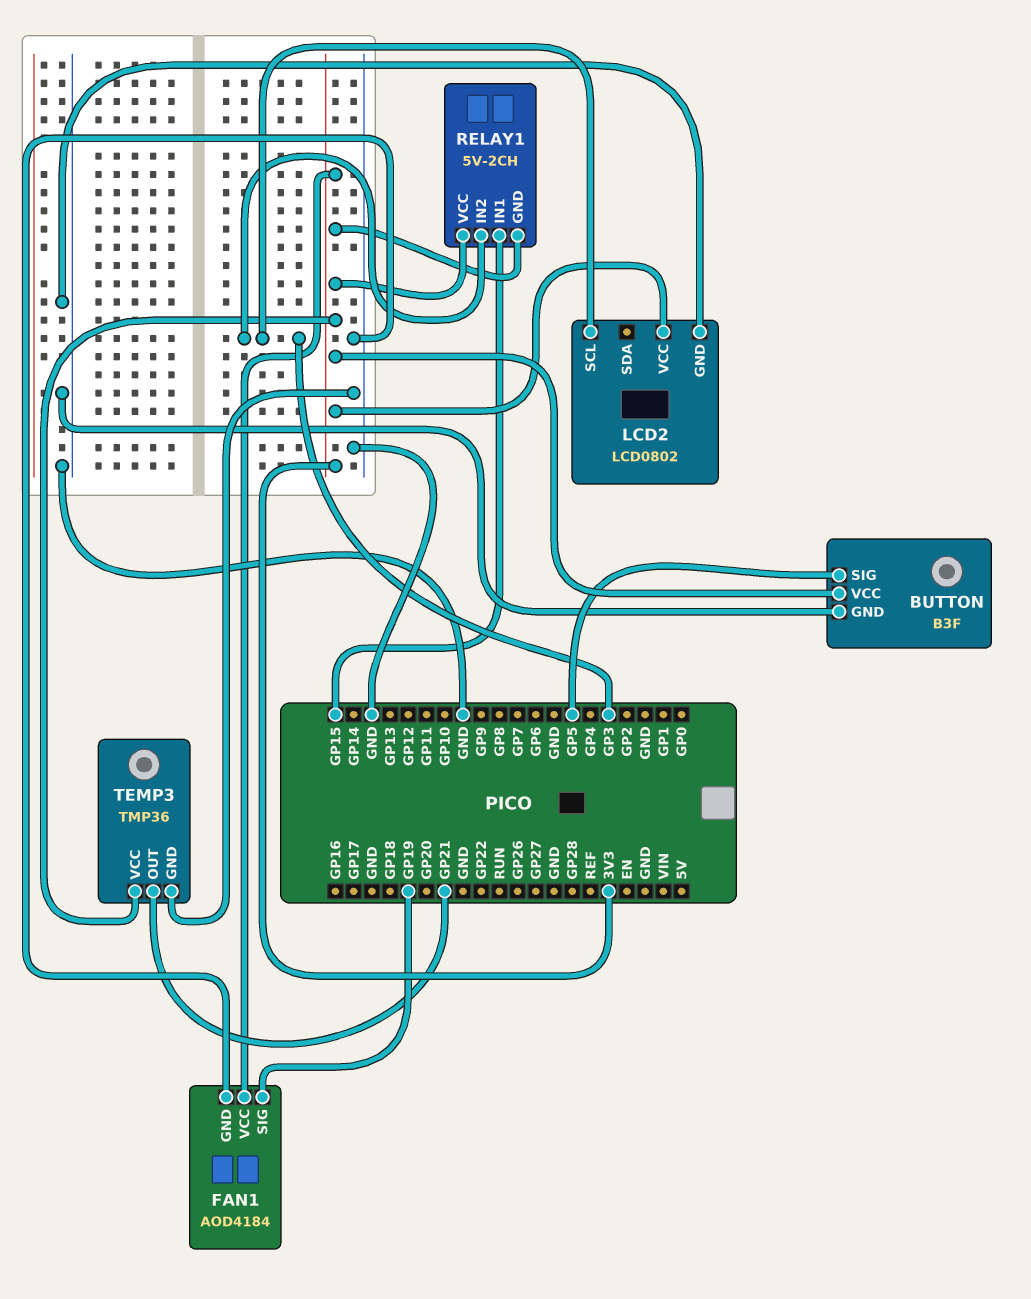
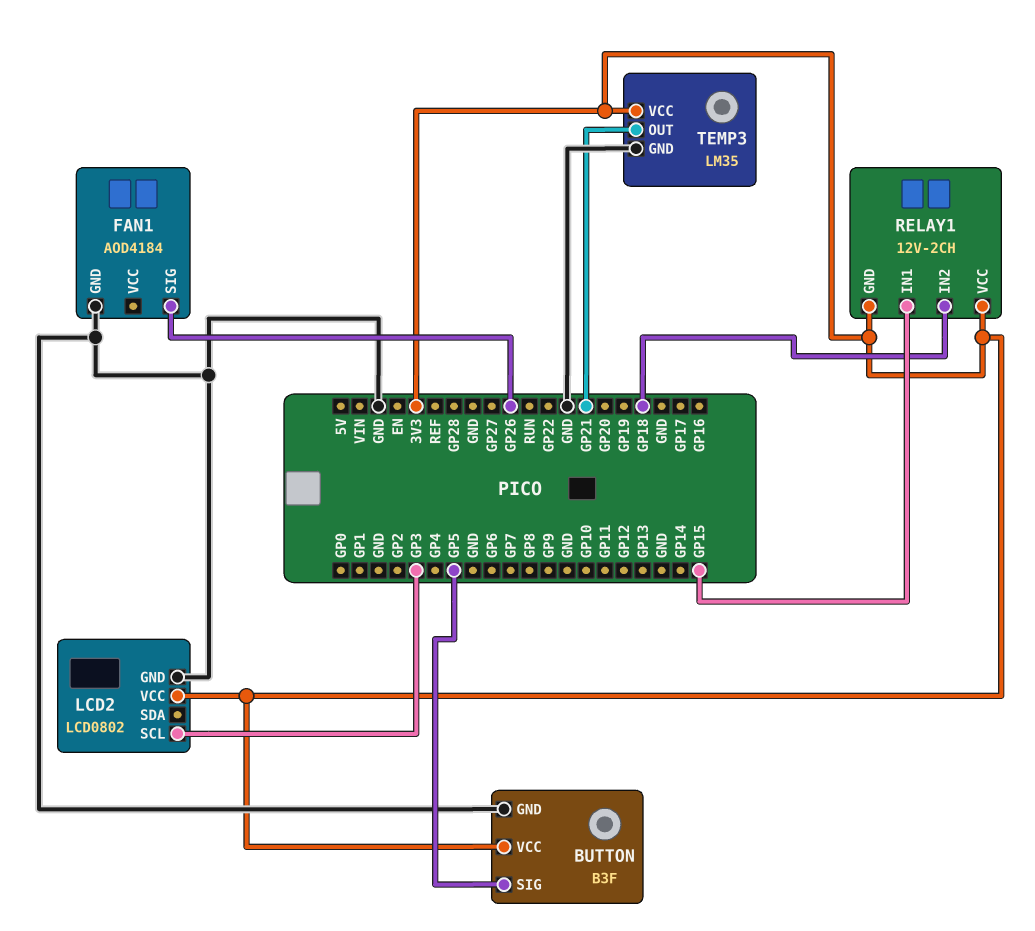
FAN1 pin SIG: GP19 -> GP26
FAN1 pin VCC: 3V3 -> none
RELAY1: 5V-2CH -> 12V-2CH
RELAY1 pin IN2: GP3 -> GP18
TEMP3: TMP36 -> LM35

